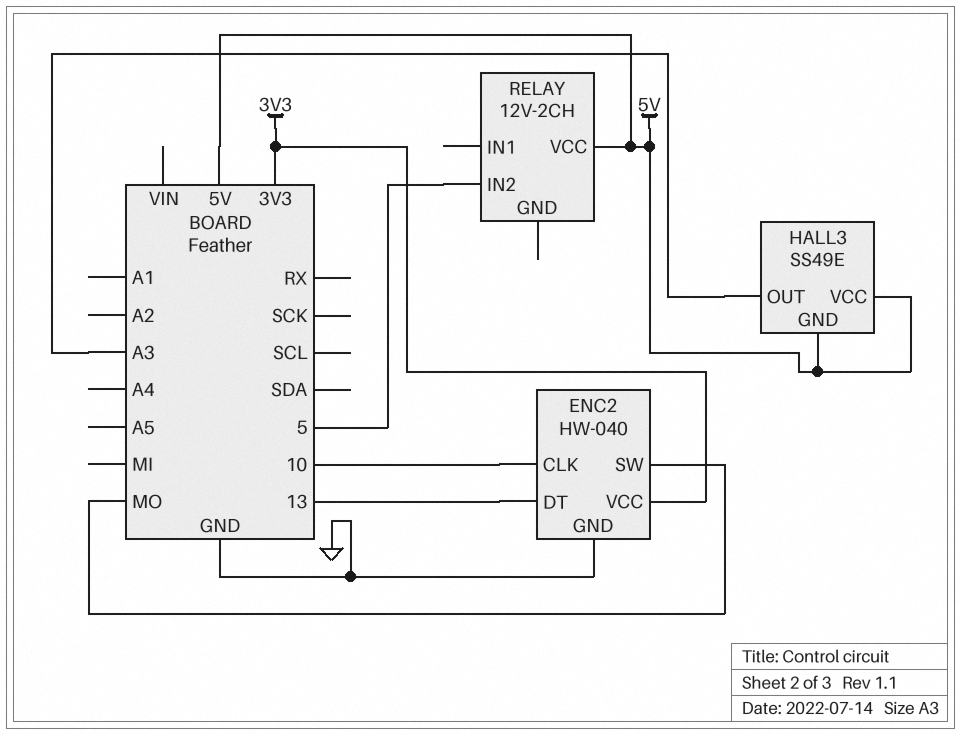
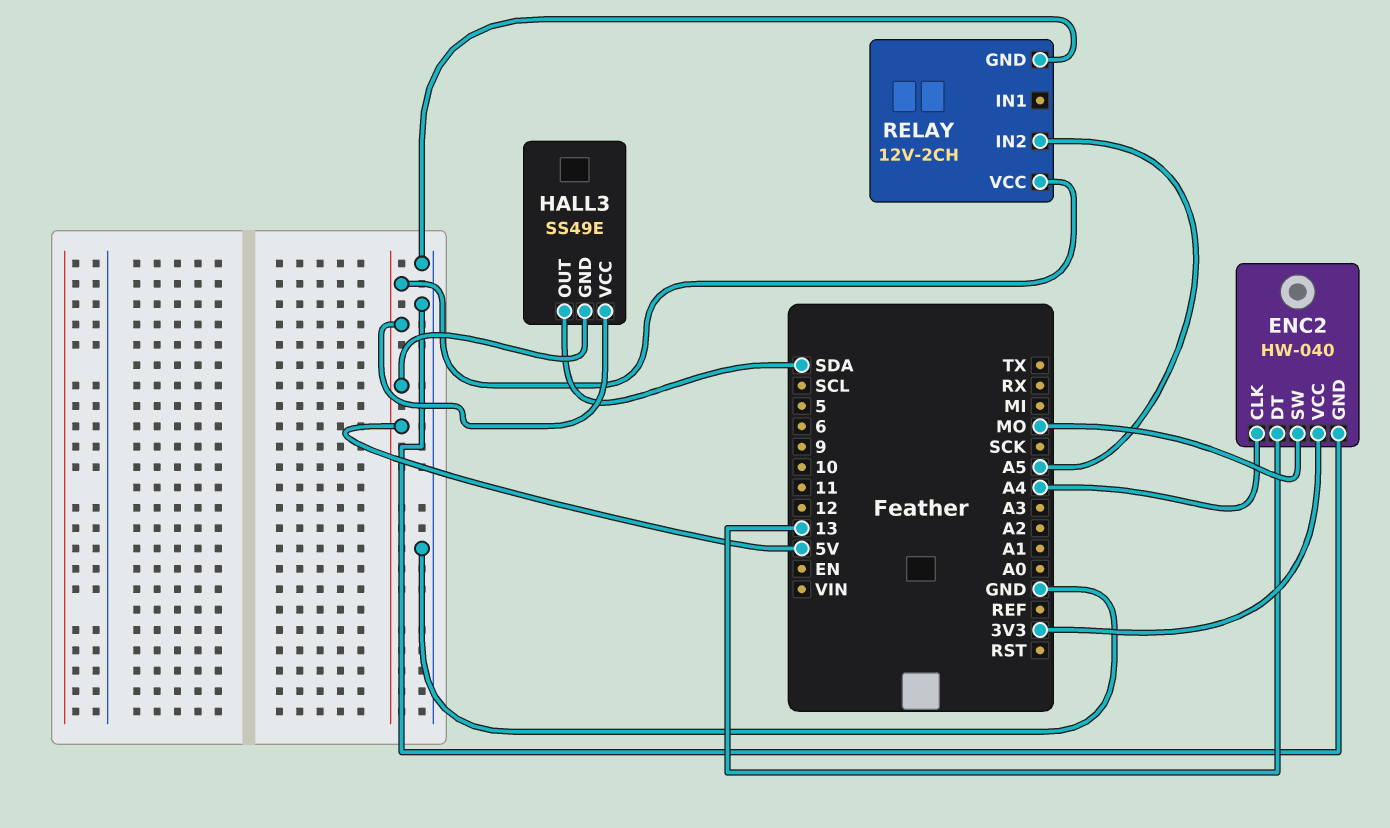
ENC2 pin CLK: 10 -> A4
HALL3 pin OUT: A3 -> SDA
RELAY pin GND: none -> GND
RELAY pin IN2: 5 -> A5

